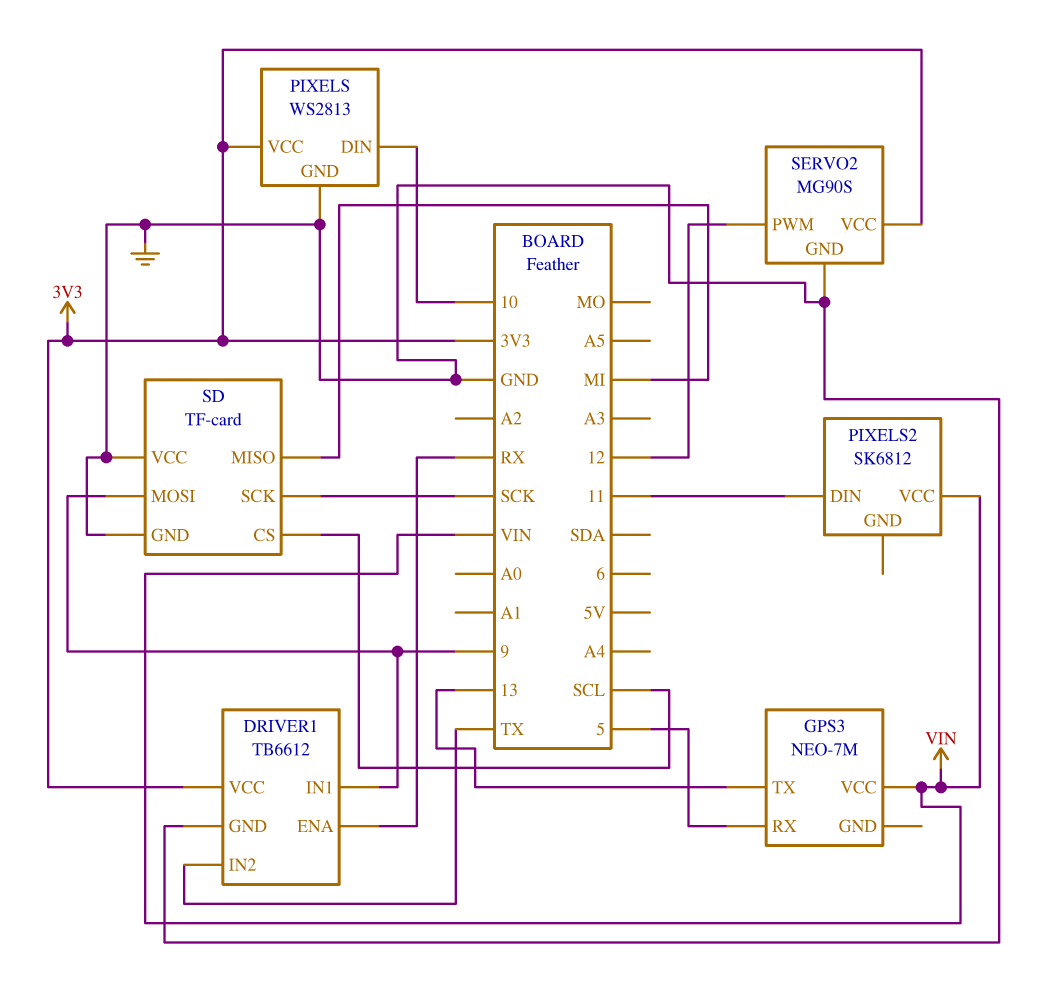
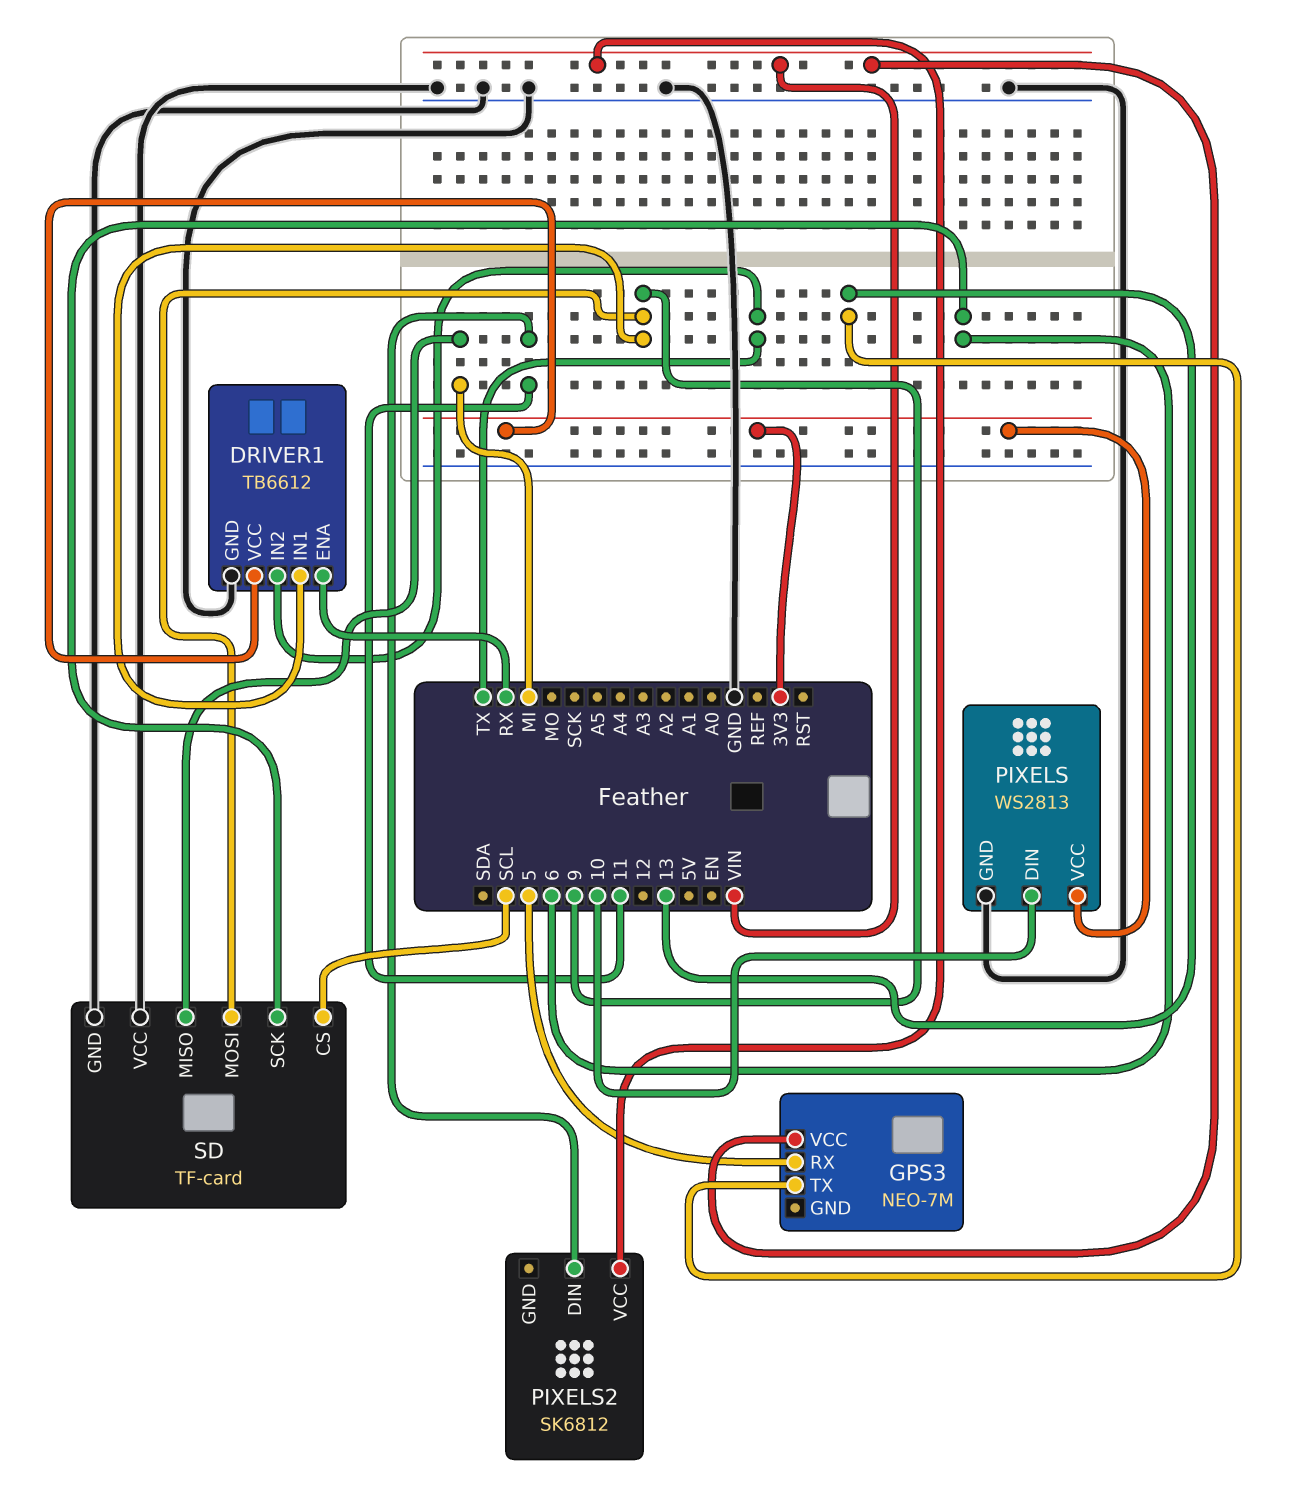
SD pin SCK: SCK -> 6
SERVO2: MG90S -> none
SERVO2 pin GND: GND -> none
SERVO2 pin PWM: 12 -> none
SERVO2 pin VCC: 3V3 -> none

